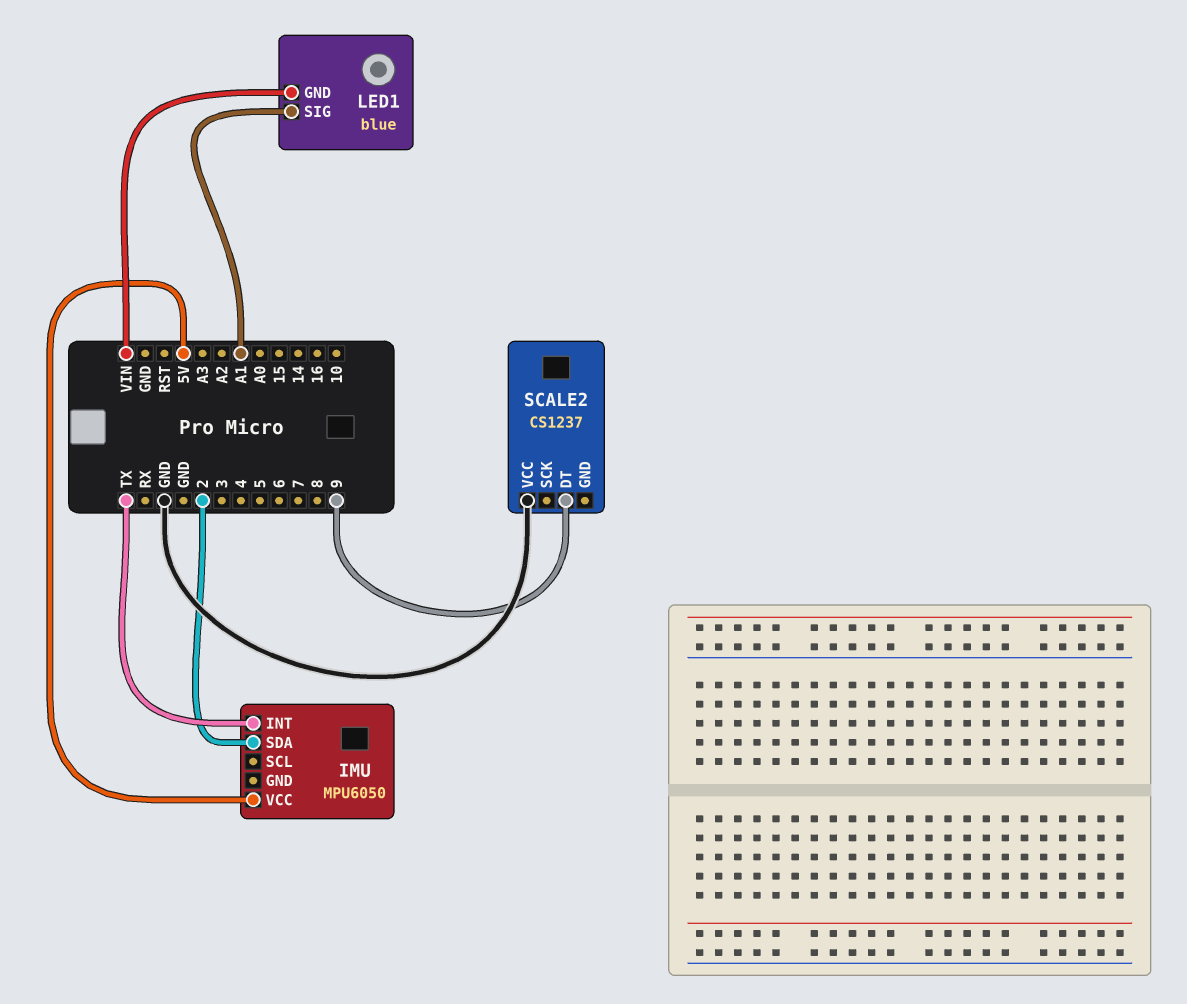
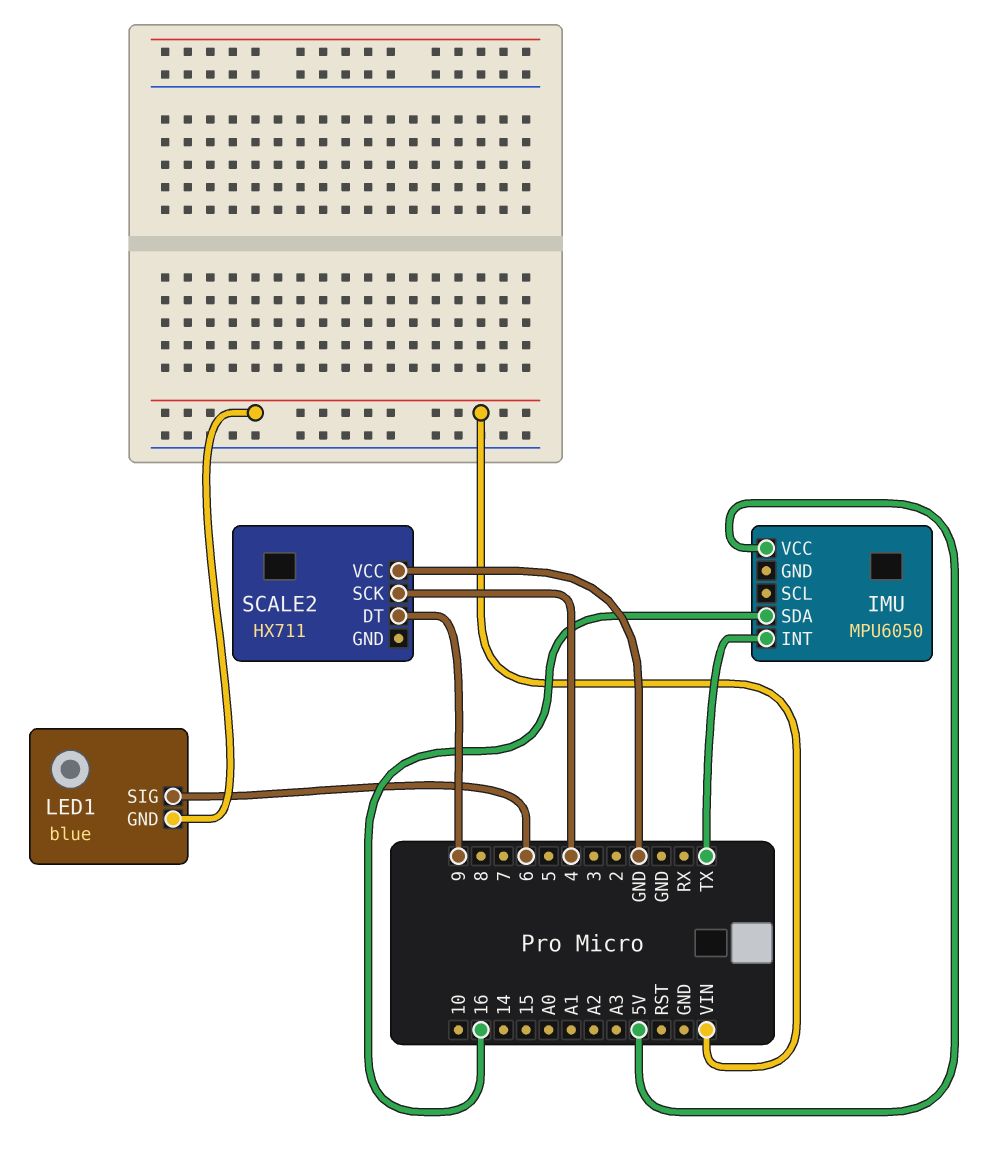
IMU pin SDA: 2 -> 16
LED1 pin SIG: A1 -> 6
SCALE2: CS1237 -> HX711
SCALE2 pin SCK: none -> 4

